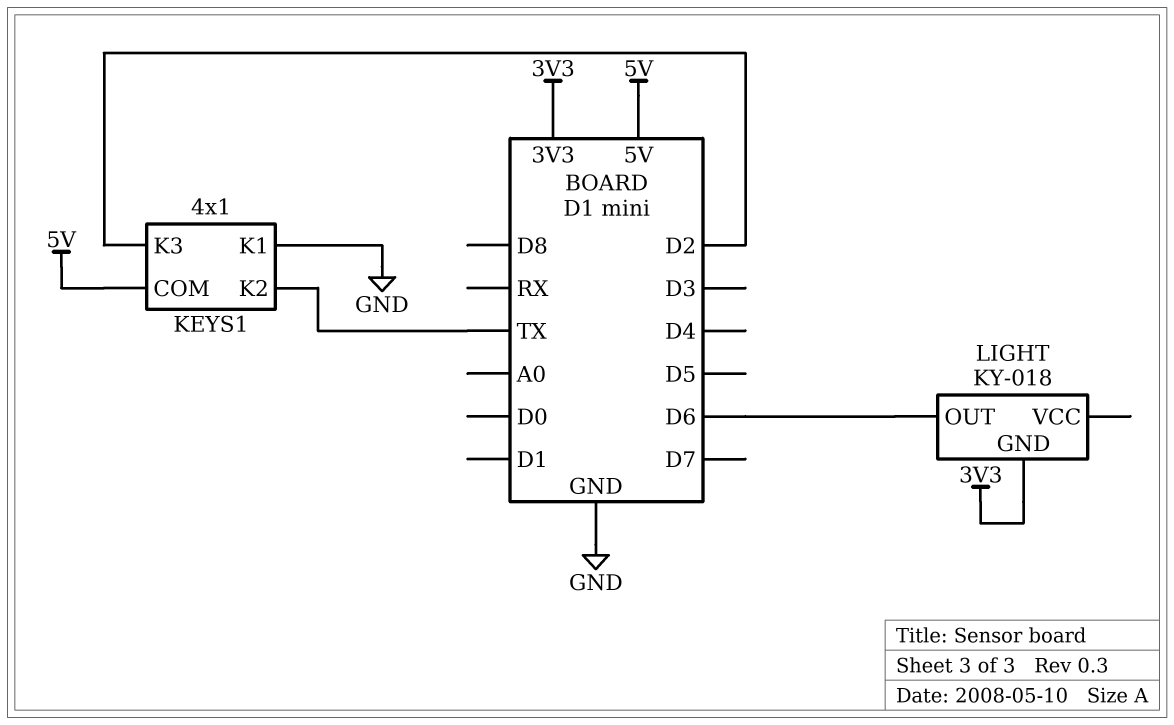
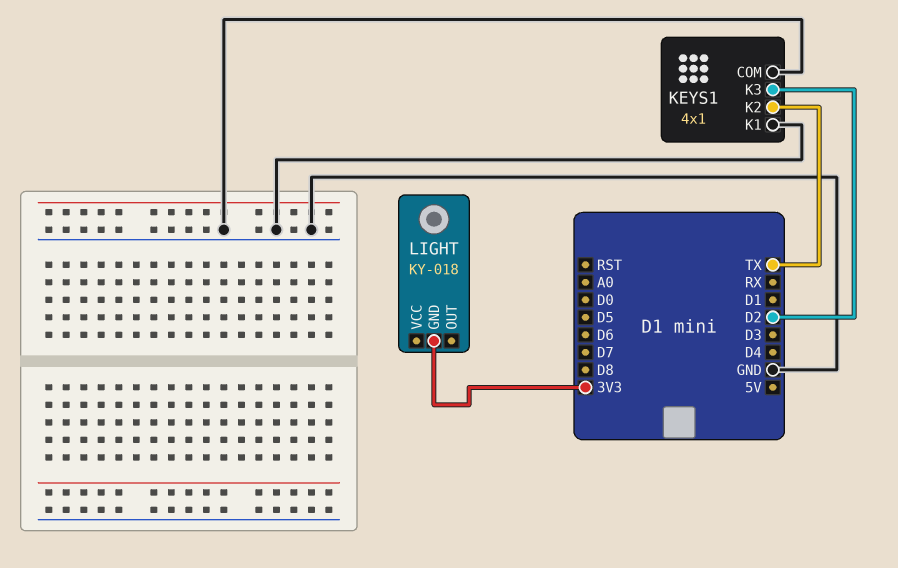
KEYS1 pin COM: 5V -> GND
LIGHT pin OUT: D6 -> none

